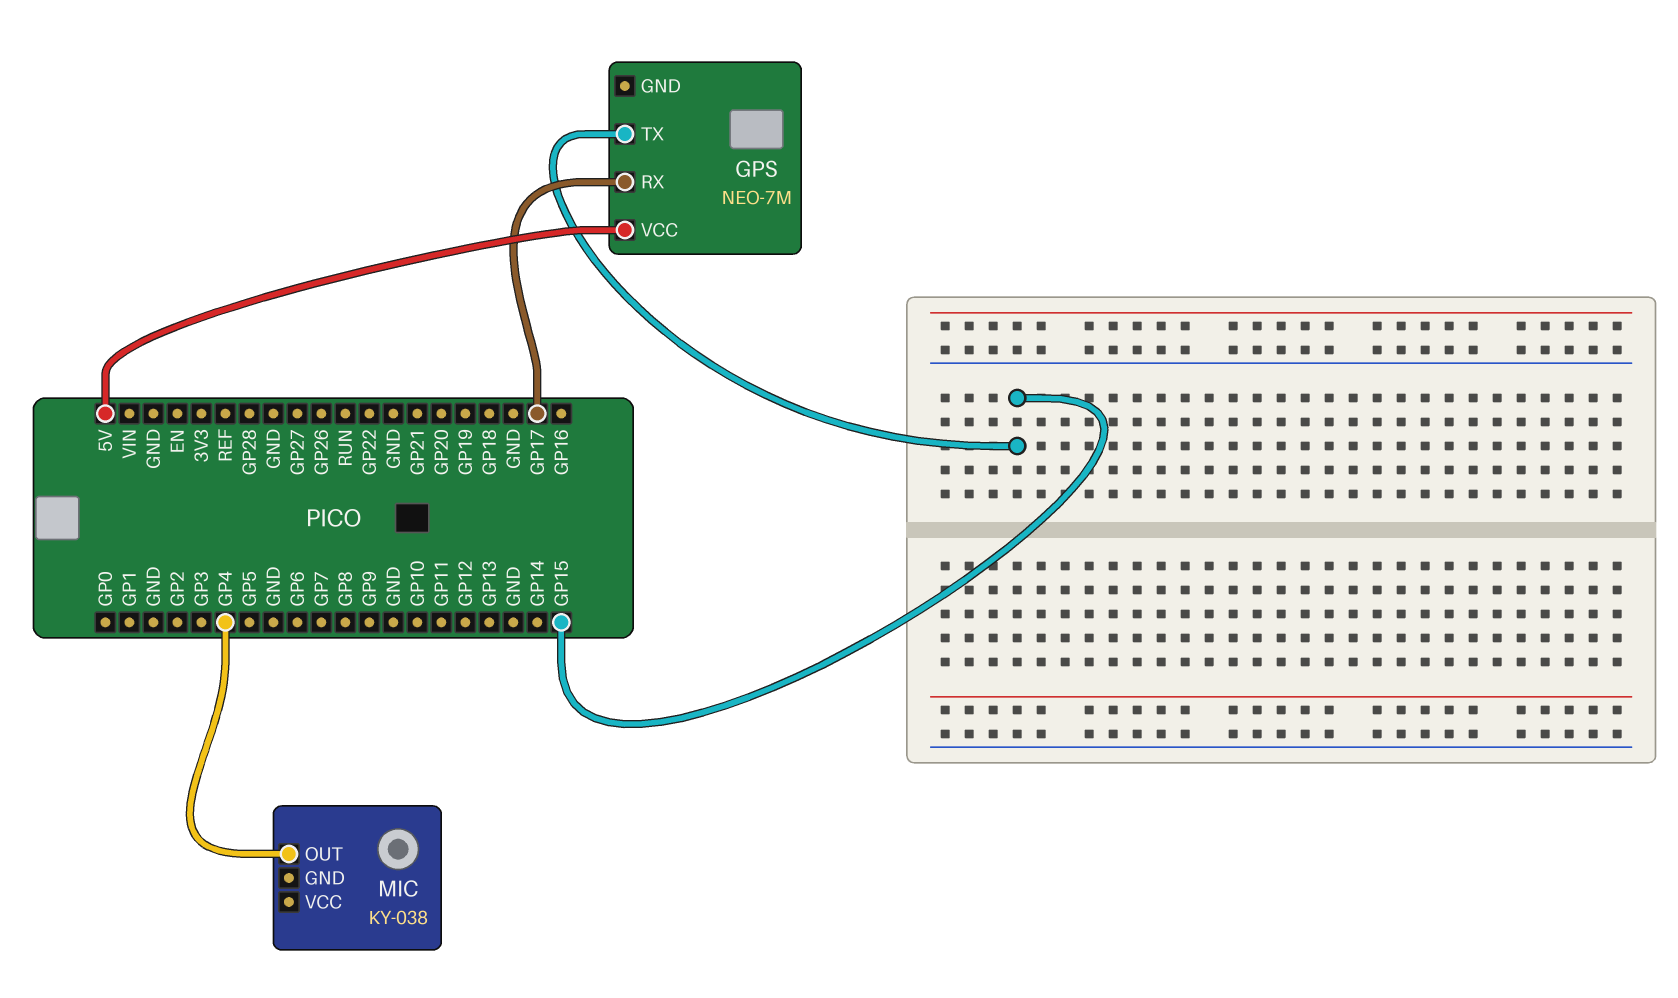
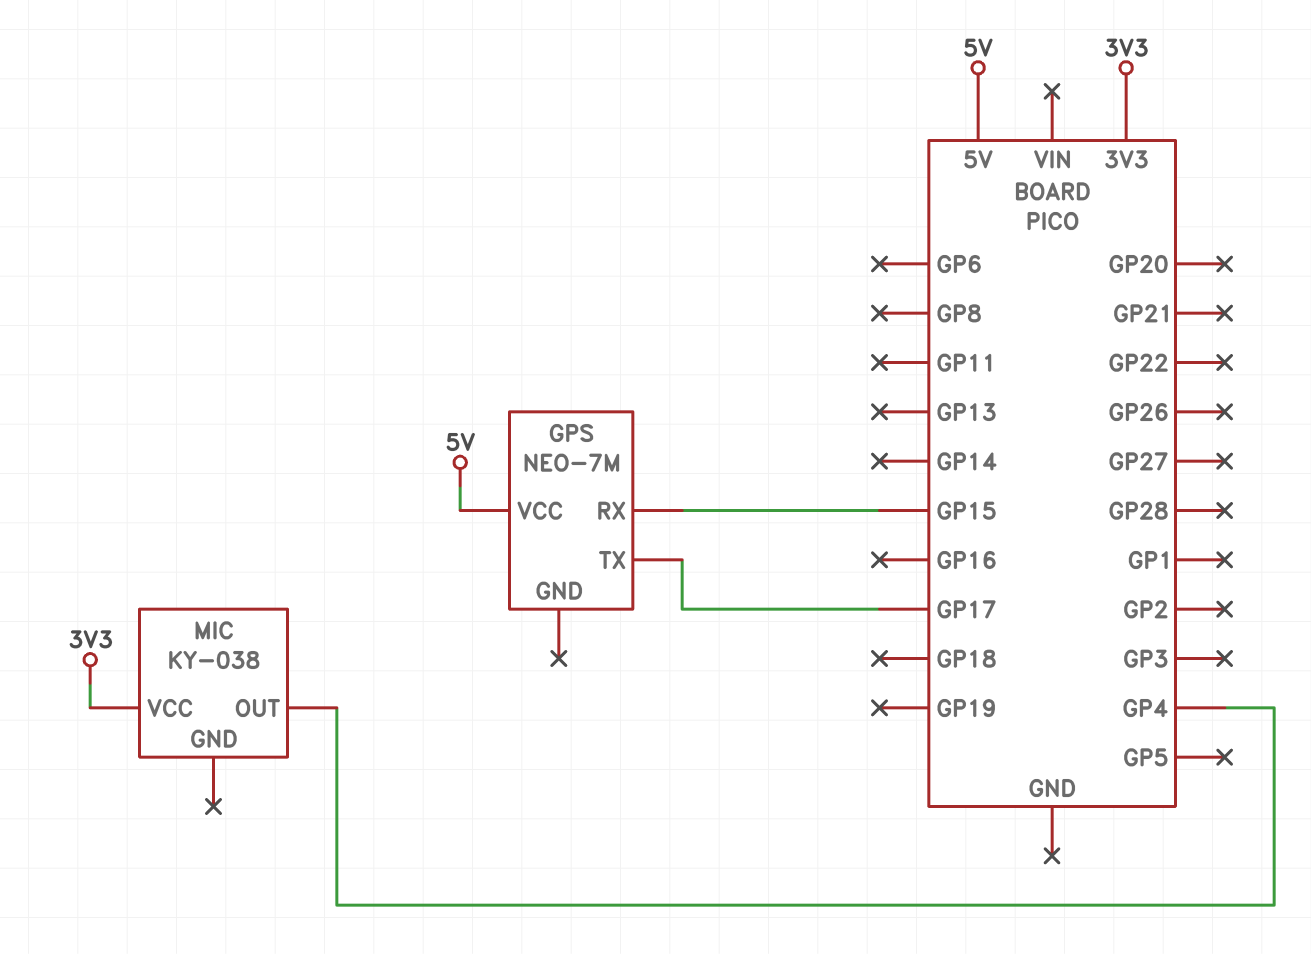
GPS pin RX: GP17 -> GP15
GPS pin TX: GP15 -> GP17
MIC pin VCC: none -> 3V3

